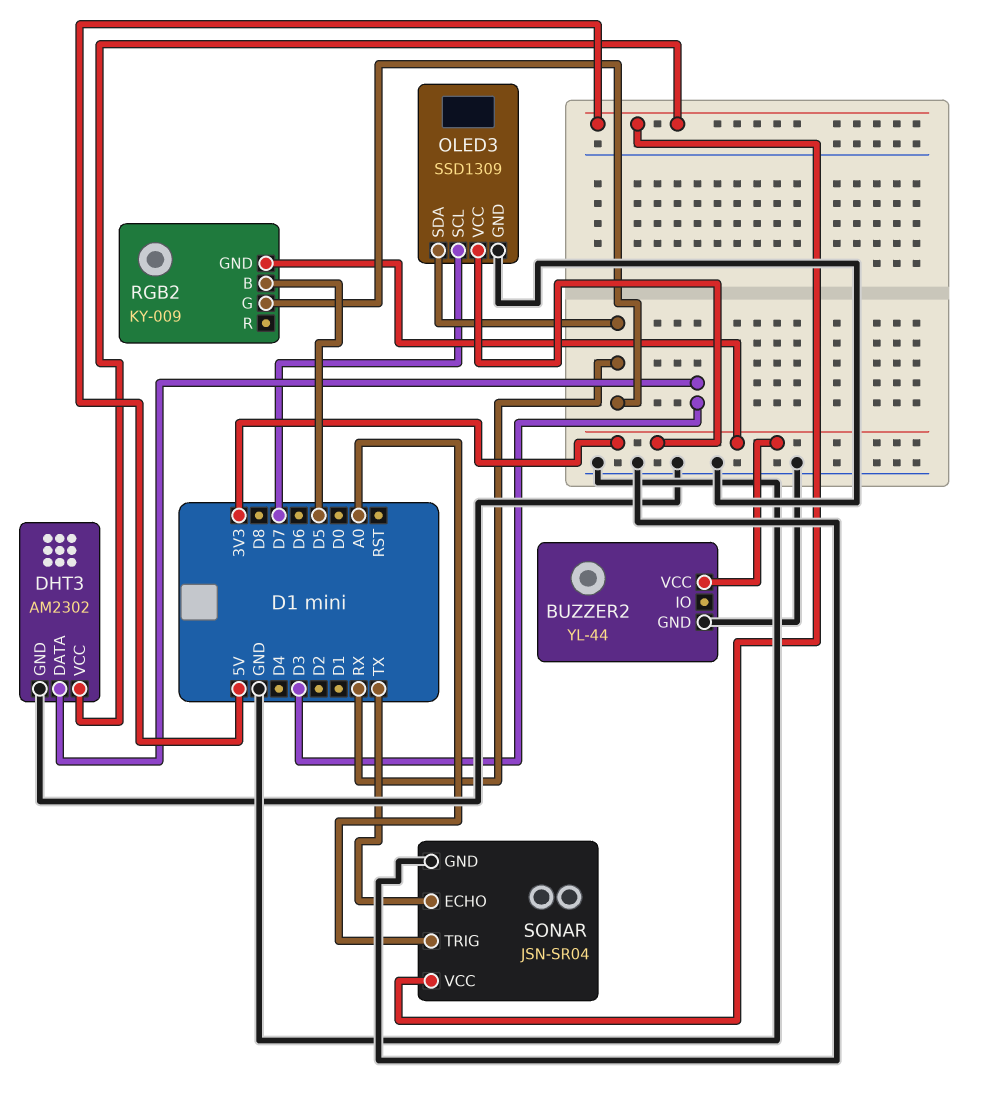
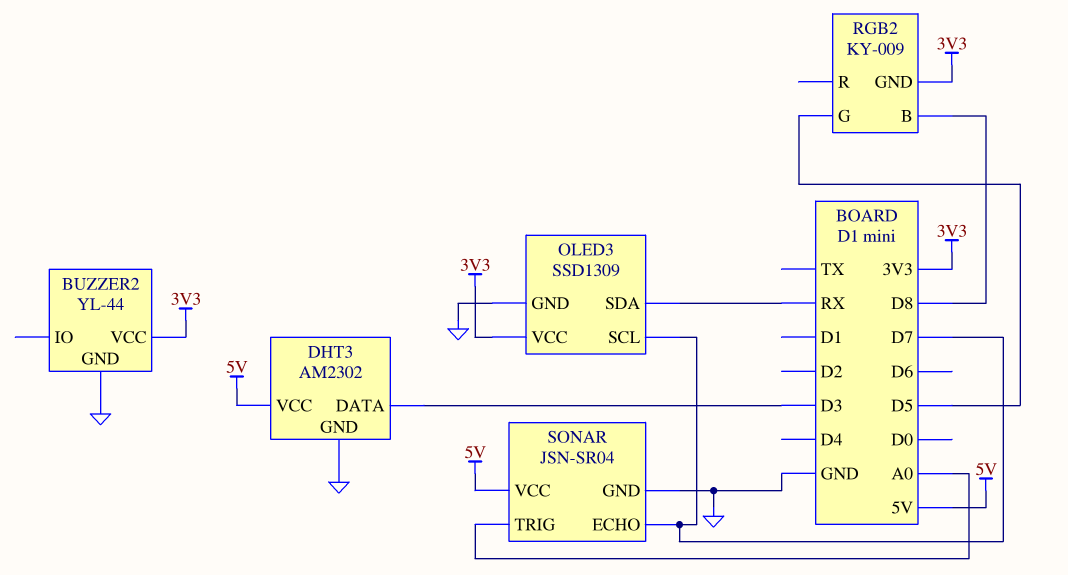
RGB2 pin B: D5 -> D8
RGB2 pin G: RX -> D5
SONAR pin ECHO: TX -> D7

